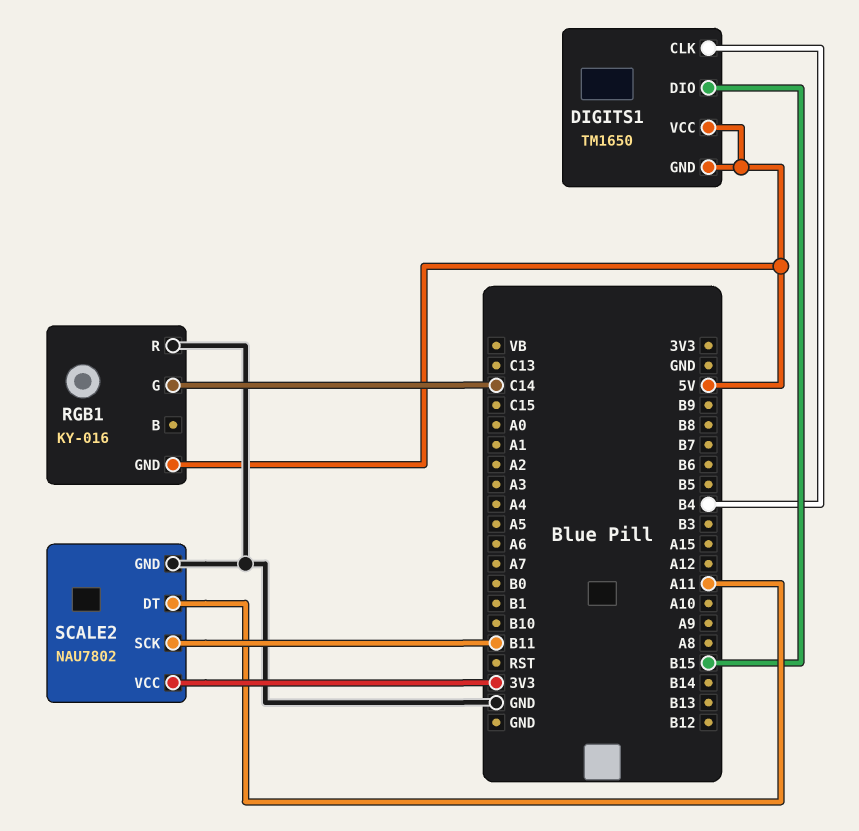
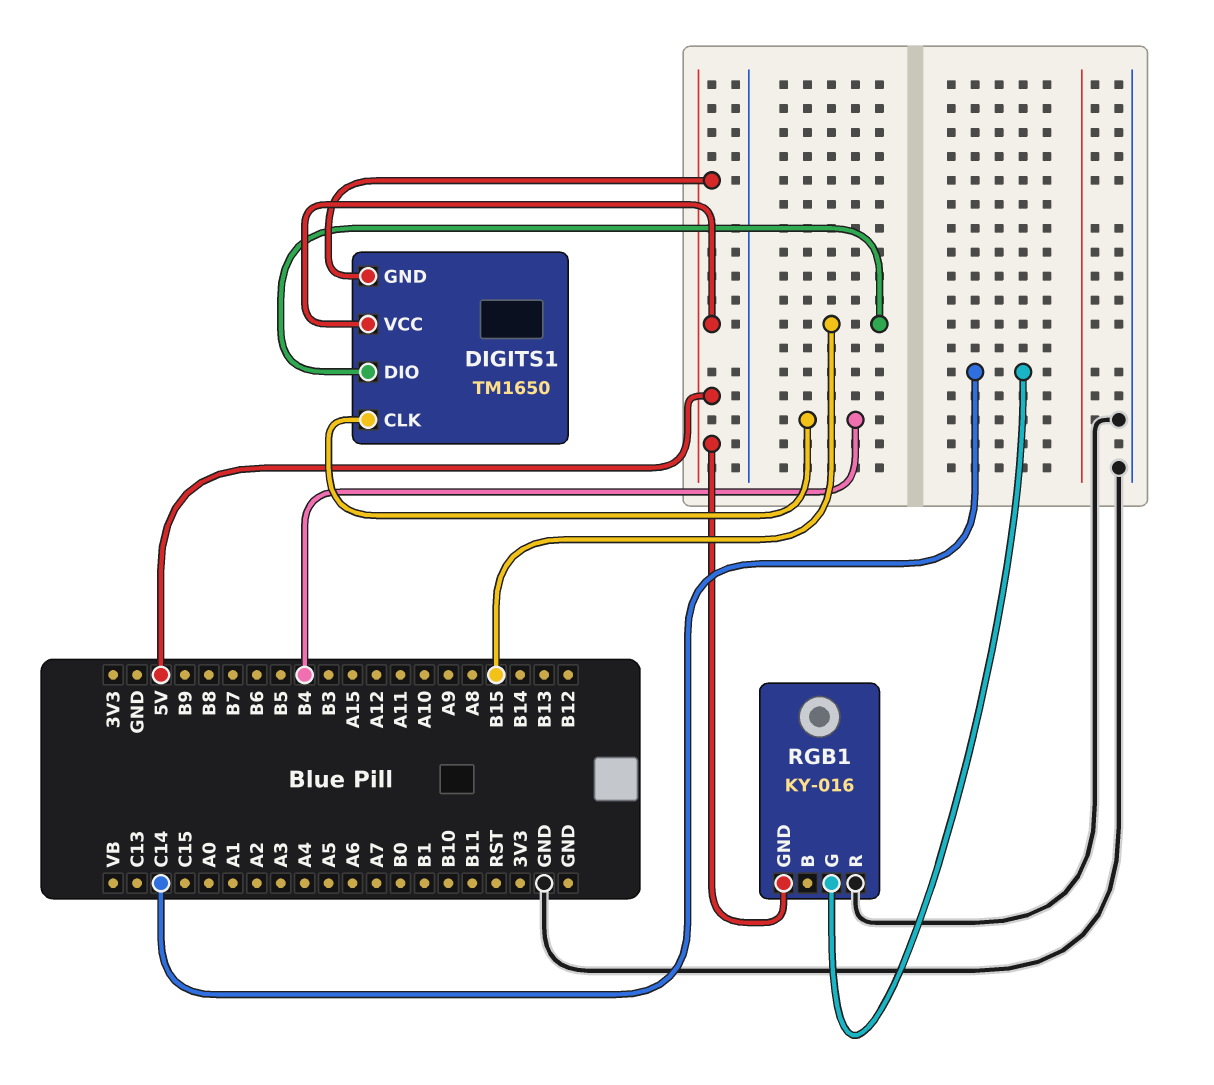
SCALE2: NAU7802 -> none
SCALE2 pin DT: A11 -> none
SCALE2 pin GND: GND -> none
SCALE2 pin SCK: B11 -> none
SCALE2 pin VCC: 3V3 -> none

